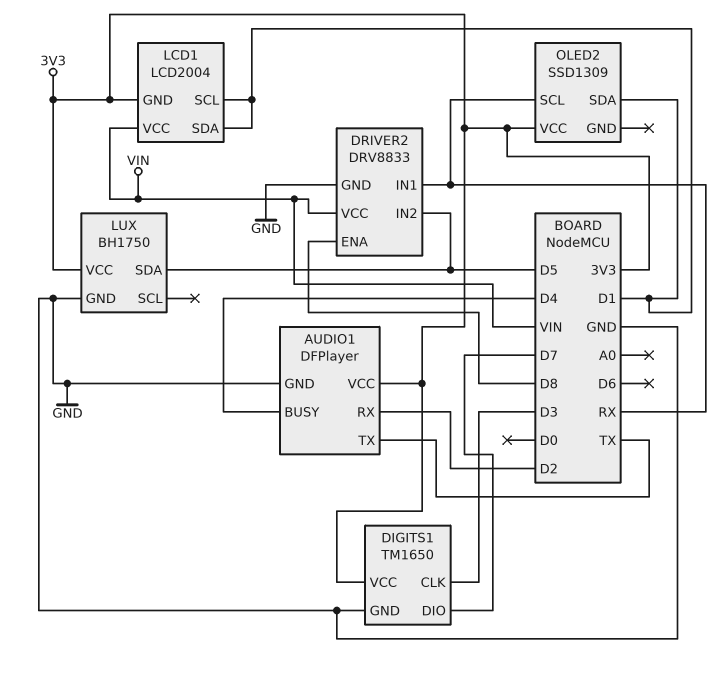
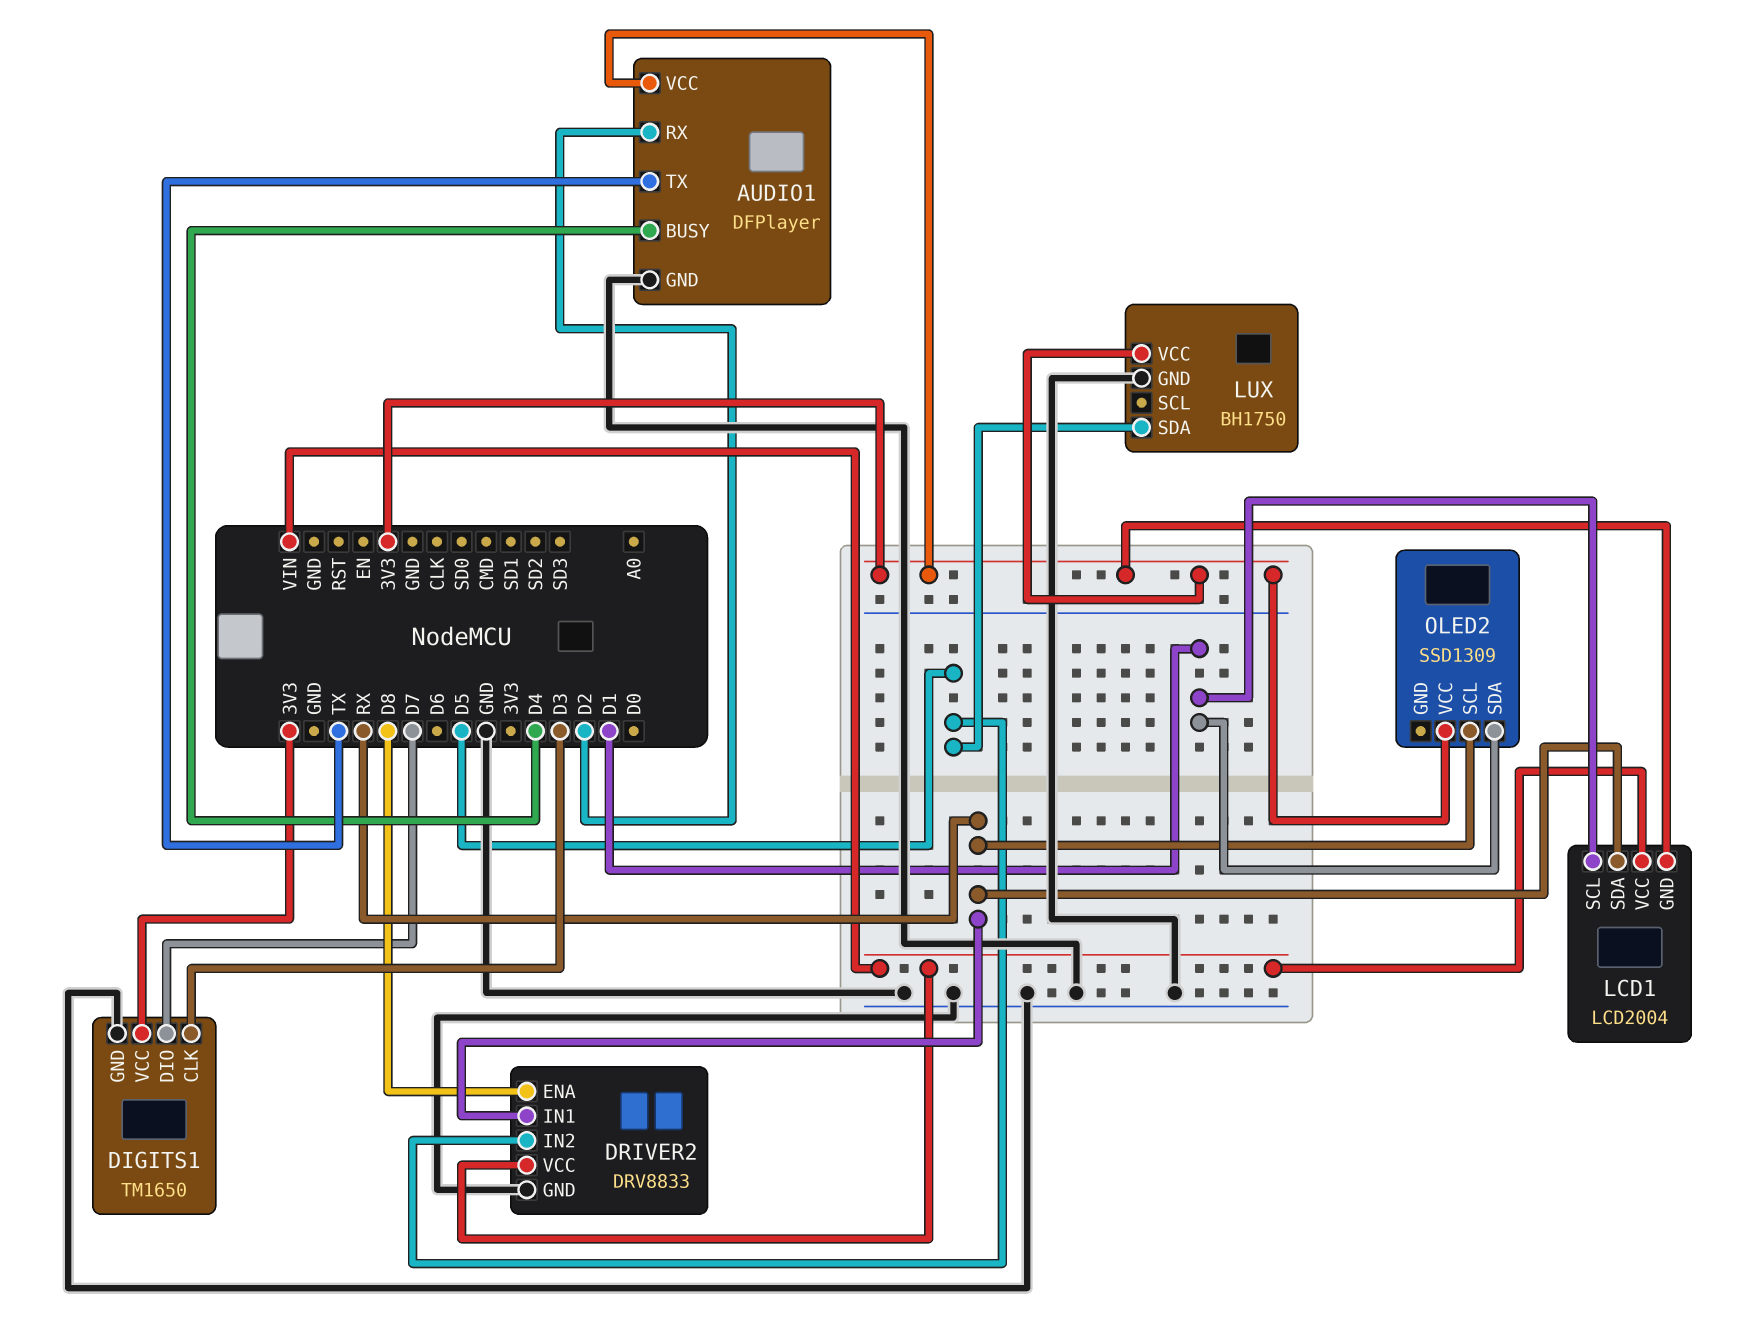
LCD1 pin SDA: D1 -> RX

